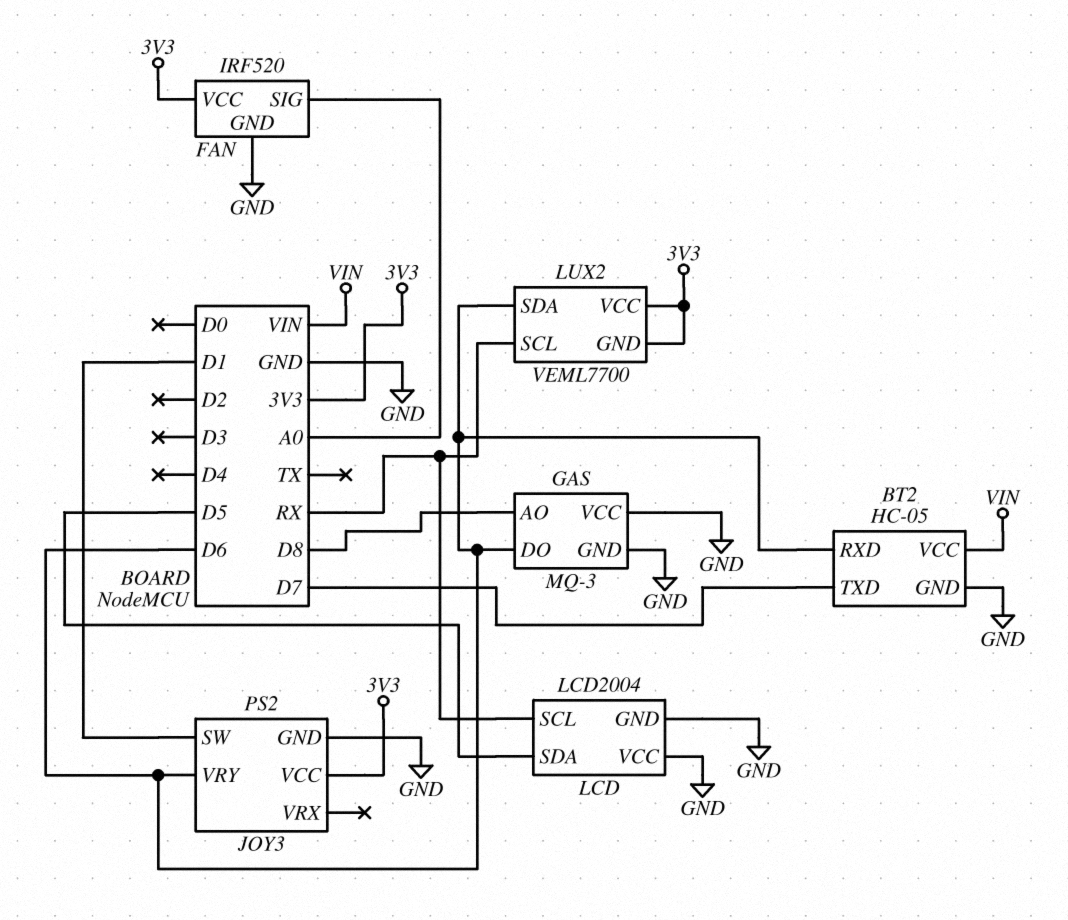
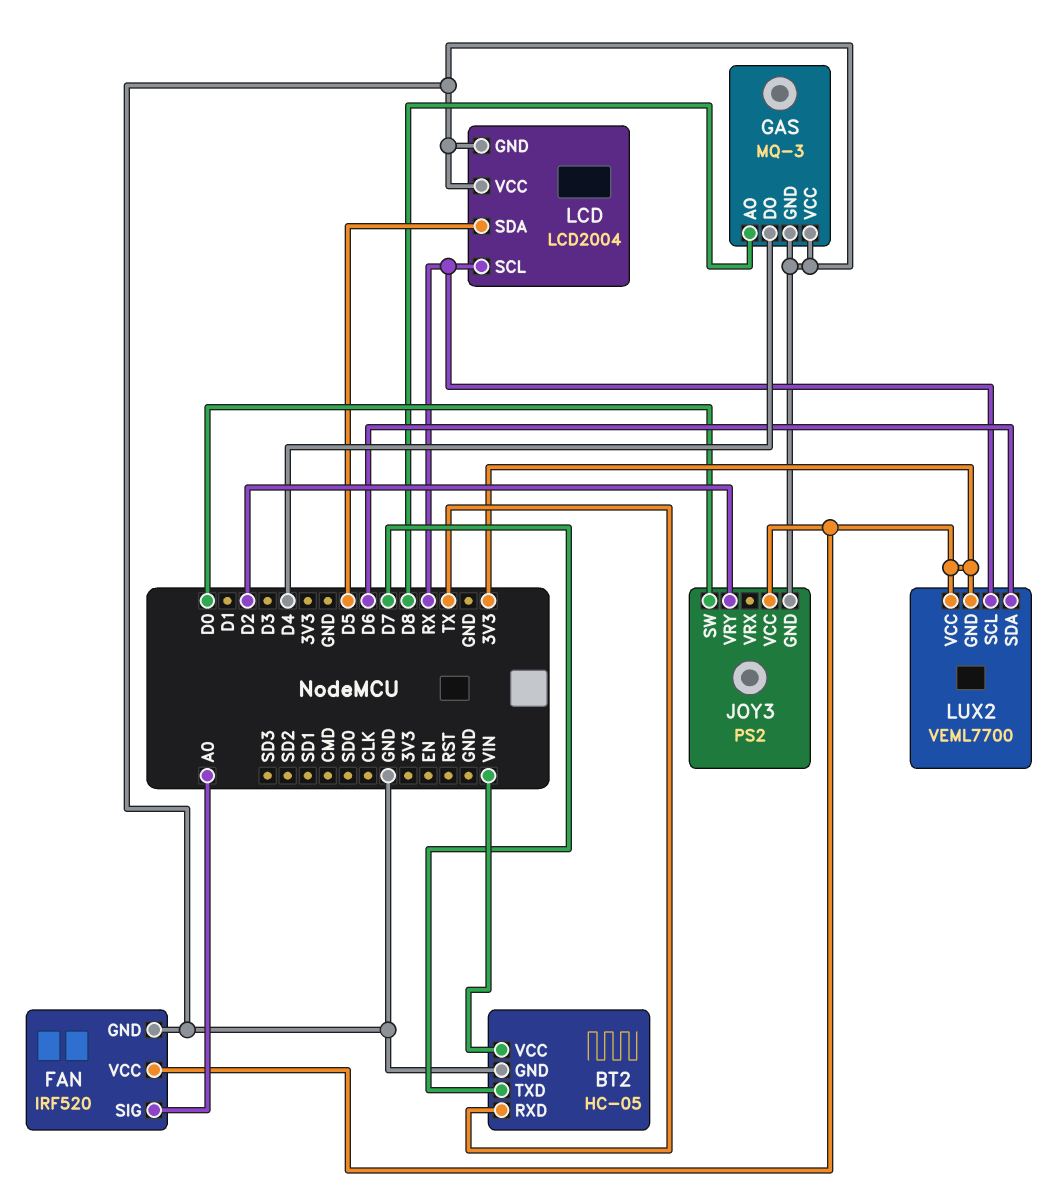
BT2 pin RXD: D6 -> TX
GAS pin DO: D6 -> D4
JOY3 pin SW: D1 -> D0
JOY3 pin VRY: D6 -> D2

